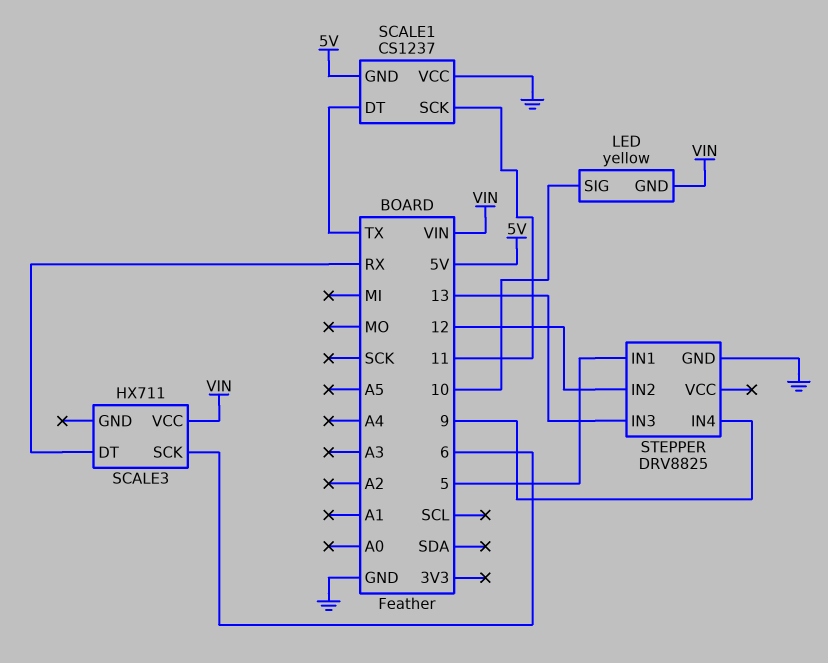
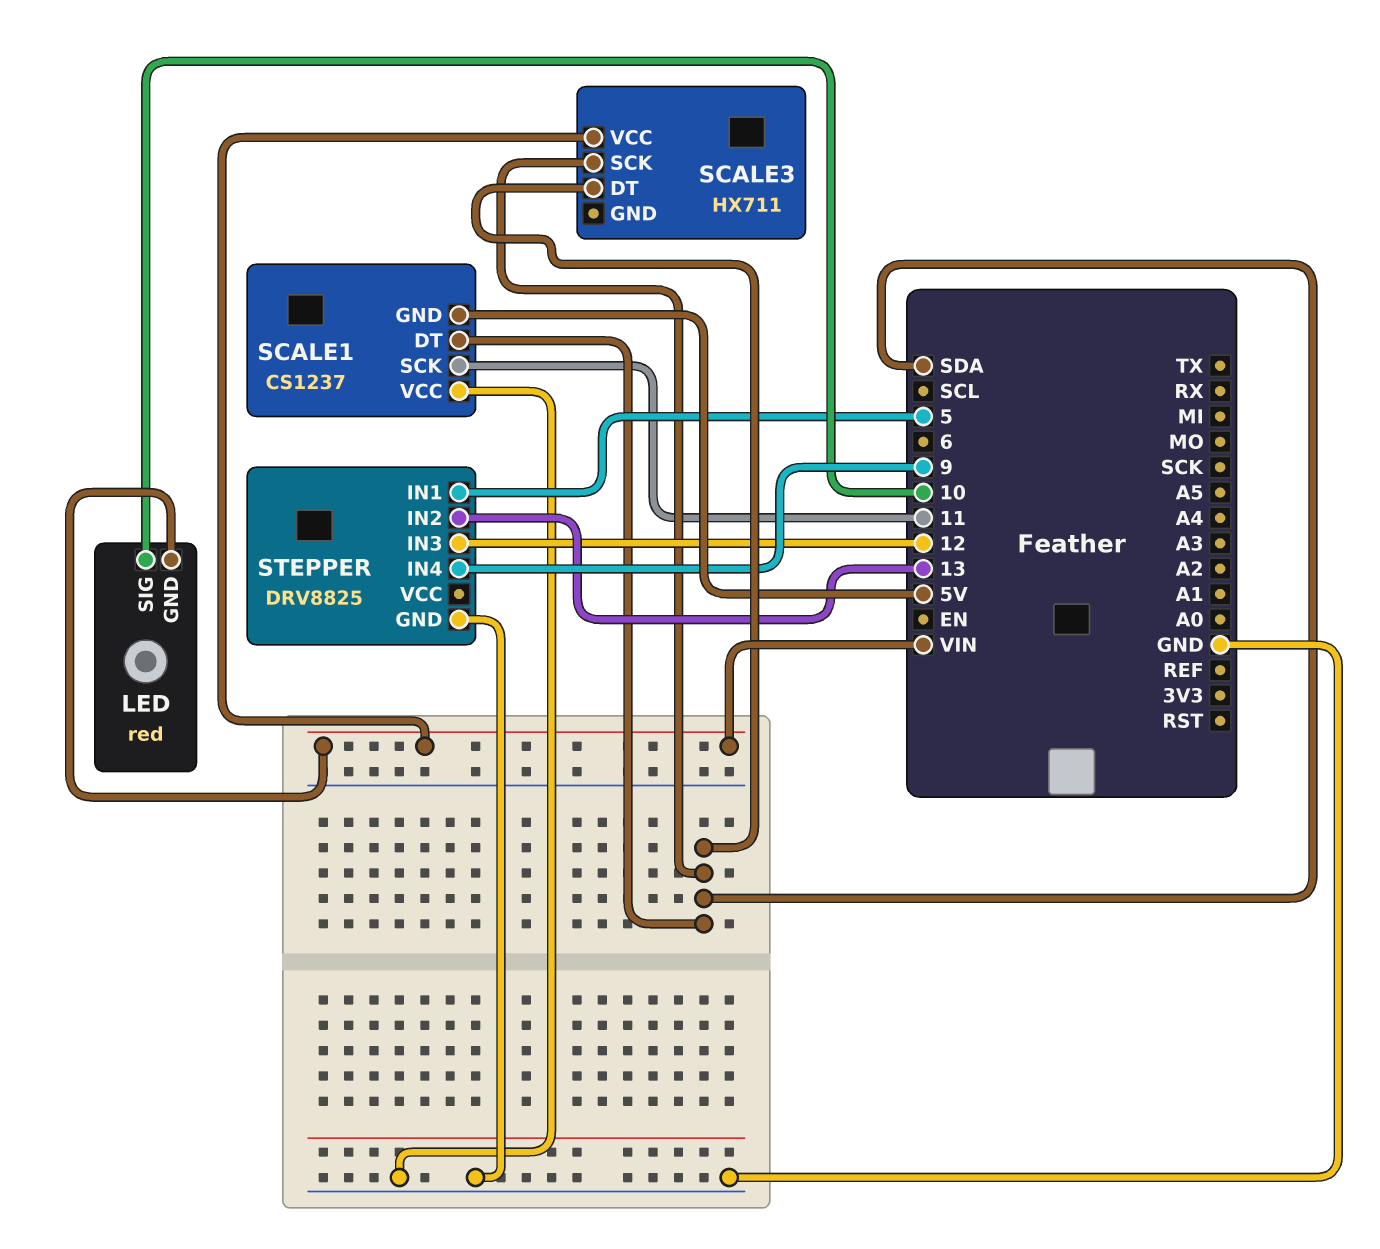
LED: yellow -> red
SCALE1 pin DT: TX -> SDA
SCALE3 pin DT: RX -> SDA
SCALE3 pin SCK: 6 -> SDA
STEPPER pin IN2: 12 -> 13
STEPPER pin IN3: 13 -> 12

